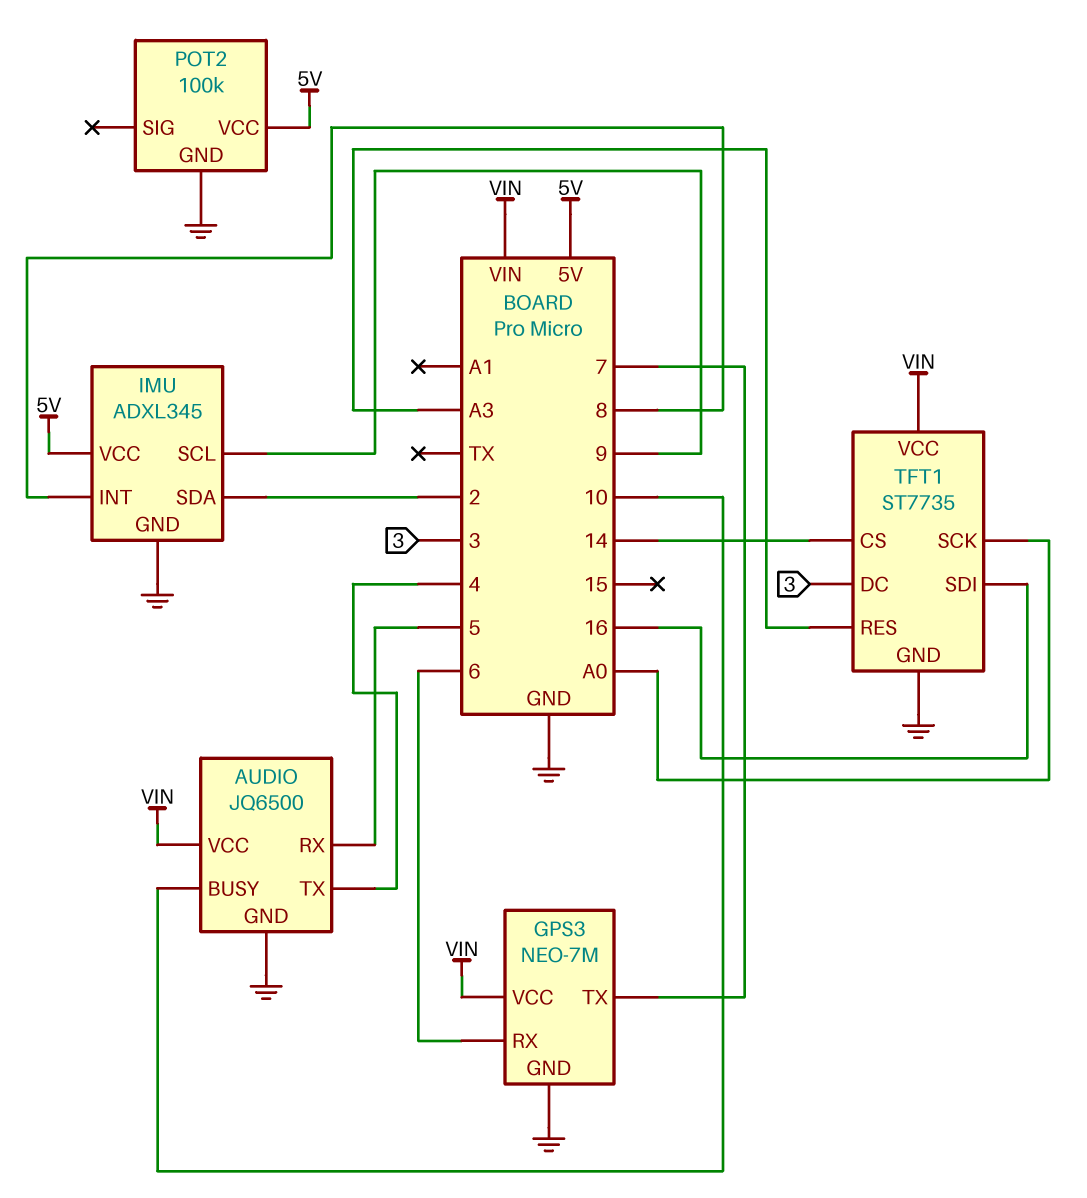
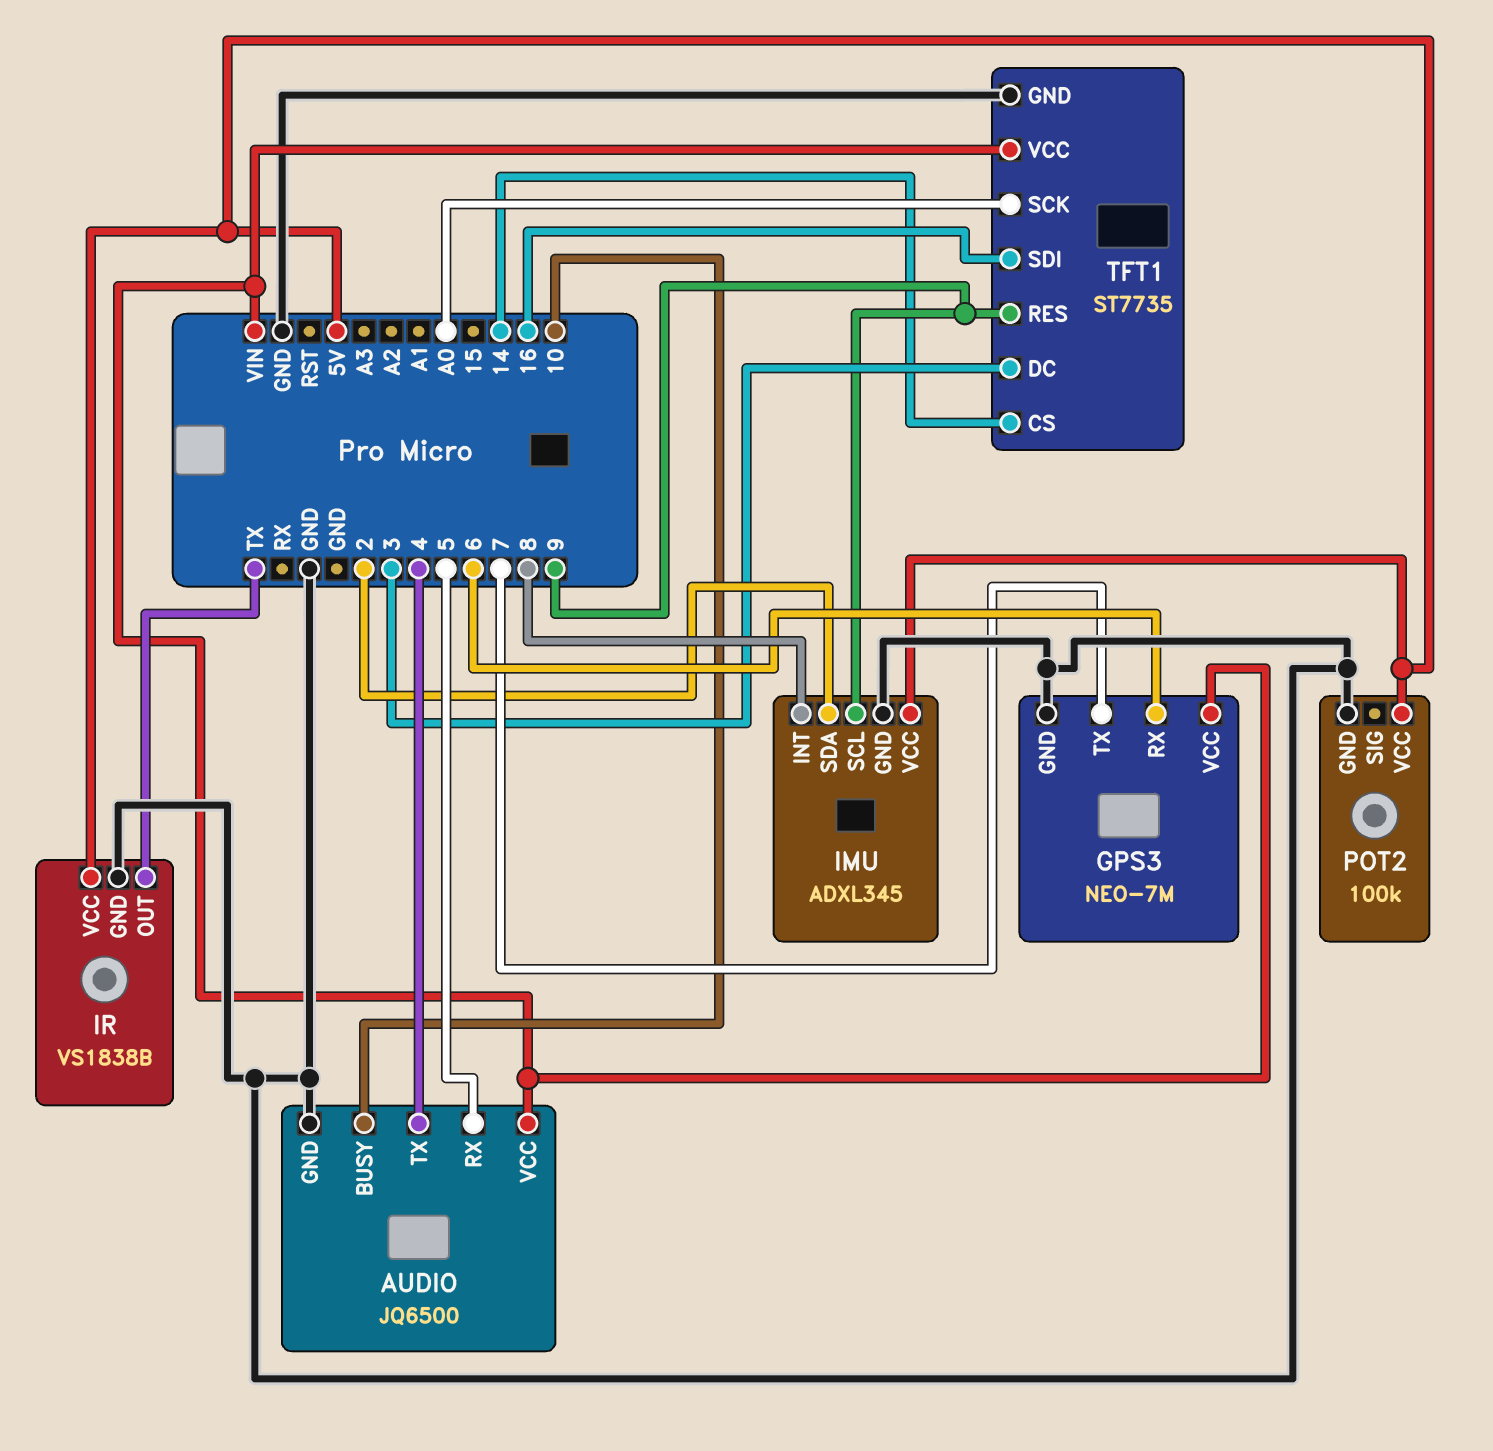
IR: none -> VS1838B
IR pin GND: none -> GND
IR pin OUT: none -> TX
IR pin VCC: none -> 5V
TFT1 pin RES: A3 -> 9

